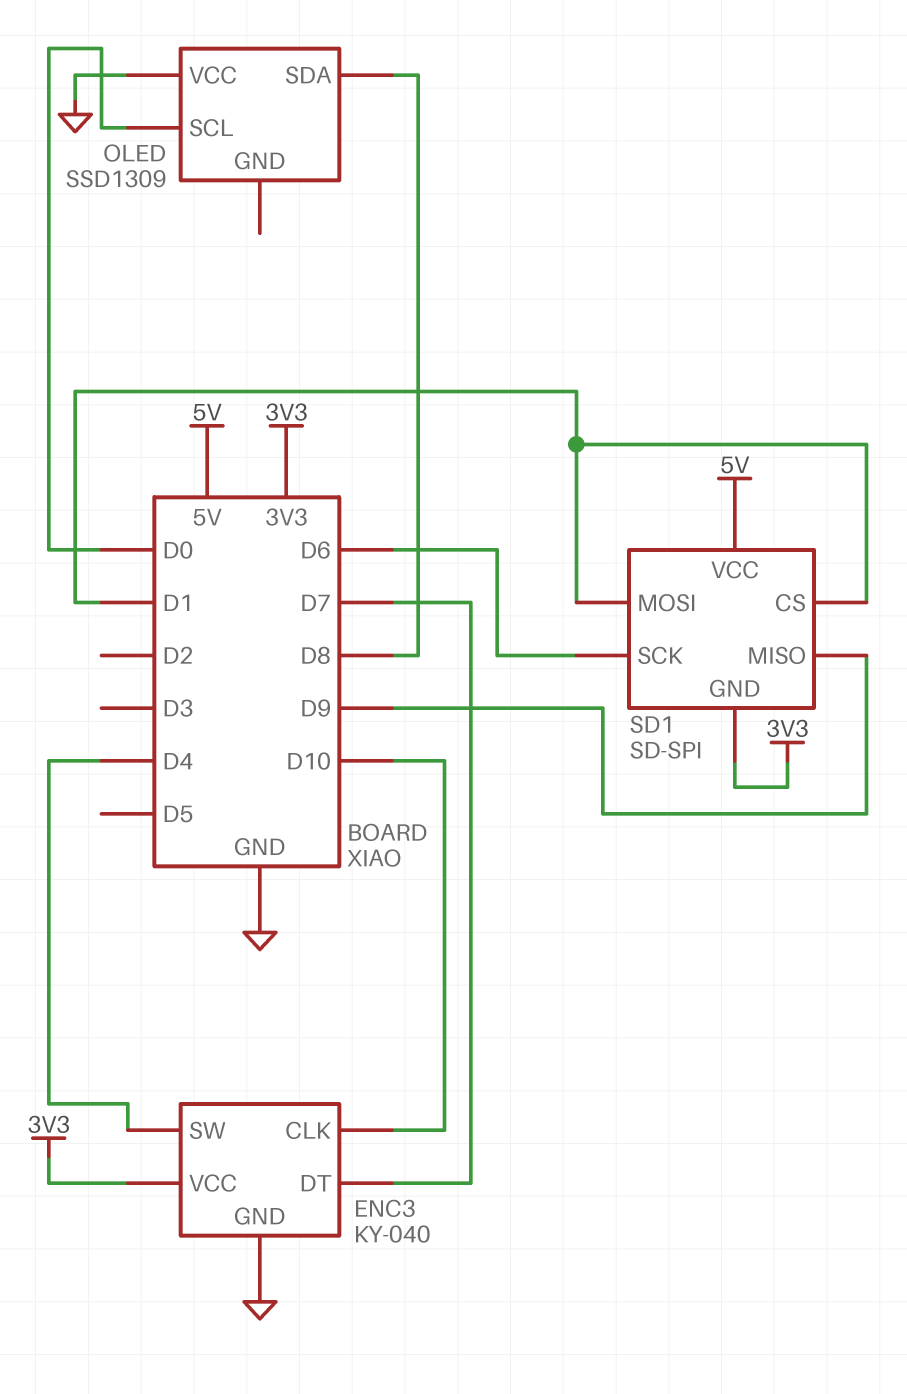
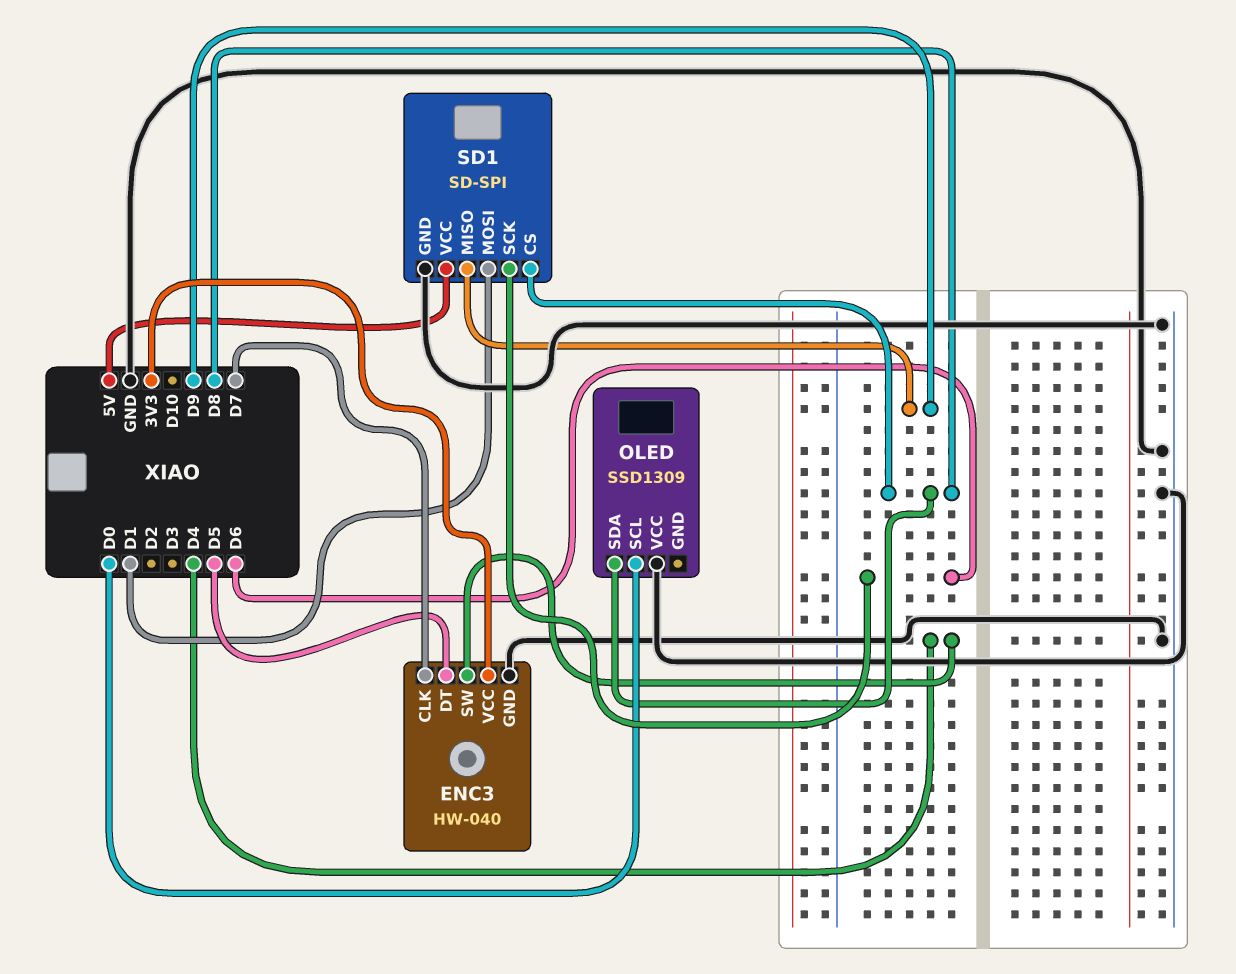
ENC3: KY-040 -> HW-040
ENC3 pin CLK: D10 -> D7
ENC3 pin DT: D7 -> D5
SD1 pin CS: D1 -> D8
SD1 pin GND: 3V3 -> GND

